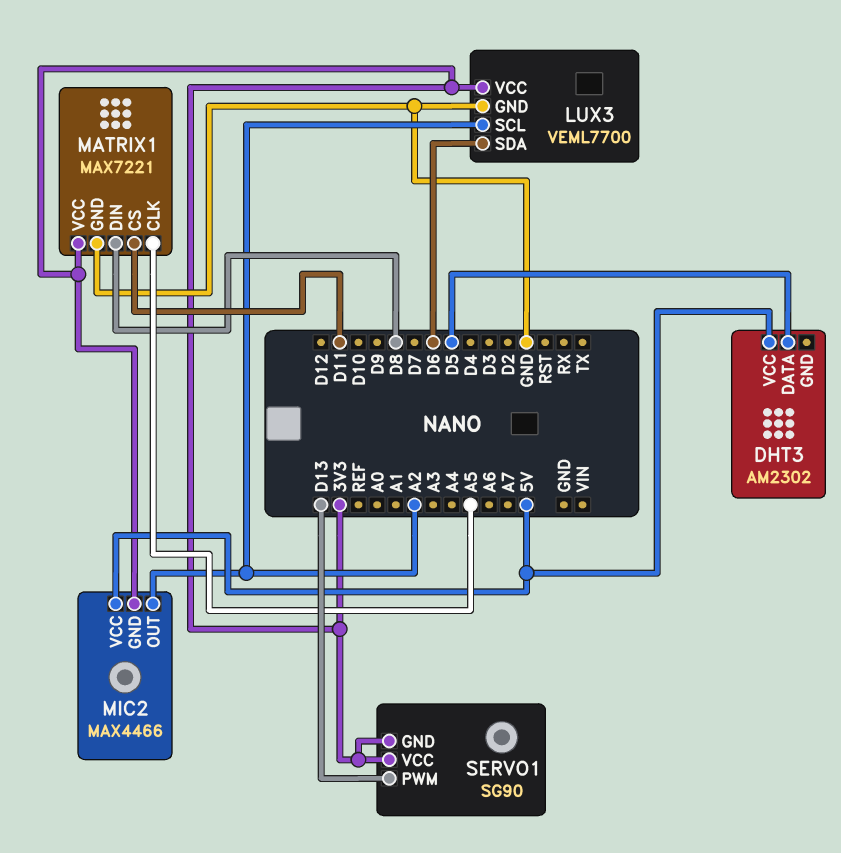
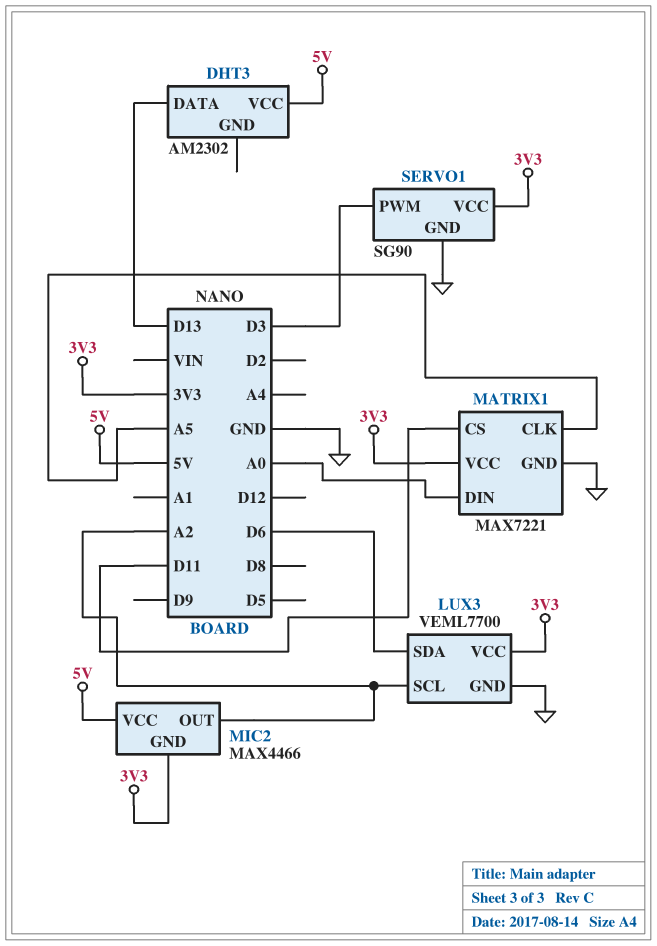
DHT3 pin DATA: D5 -> D13
MATRIX1 pin DIN: D8 -> A0
SERVO1 pin GND: 3V3 -> GND
SERVO1 pin PWM: D13 -> D3

